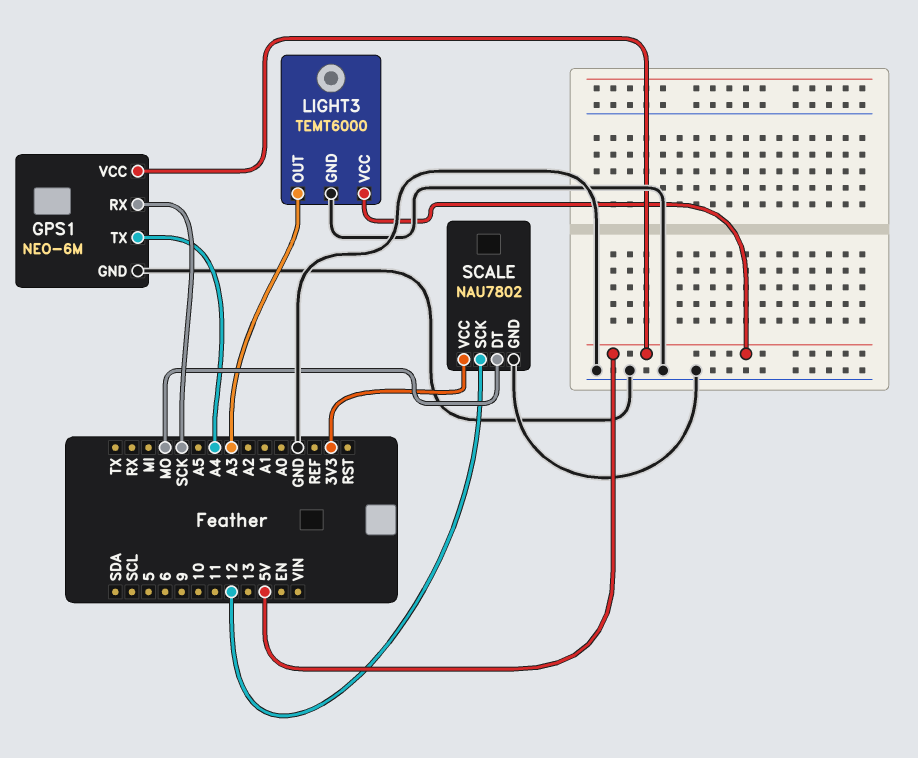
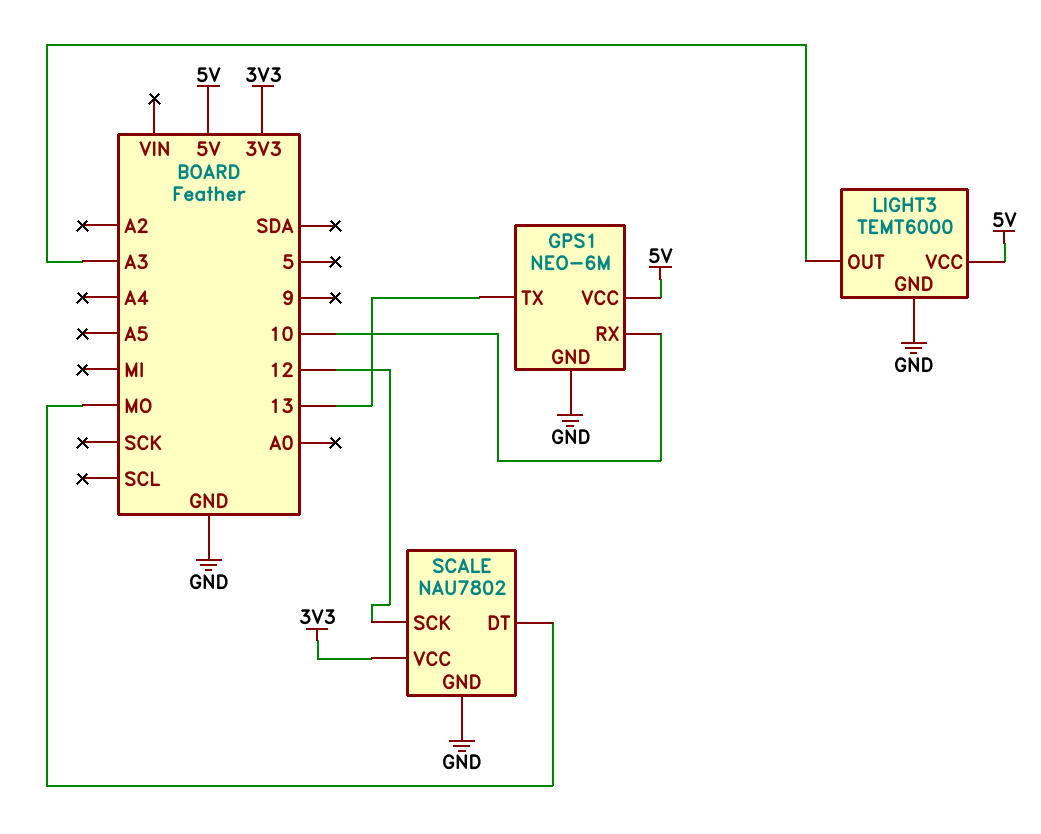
GPS1 pin RX: SCK -> 10
GPS1 pin TX: A4 -> 13

